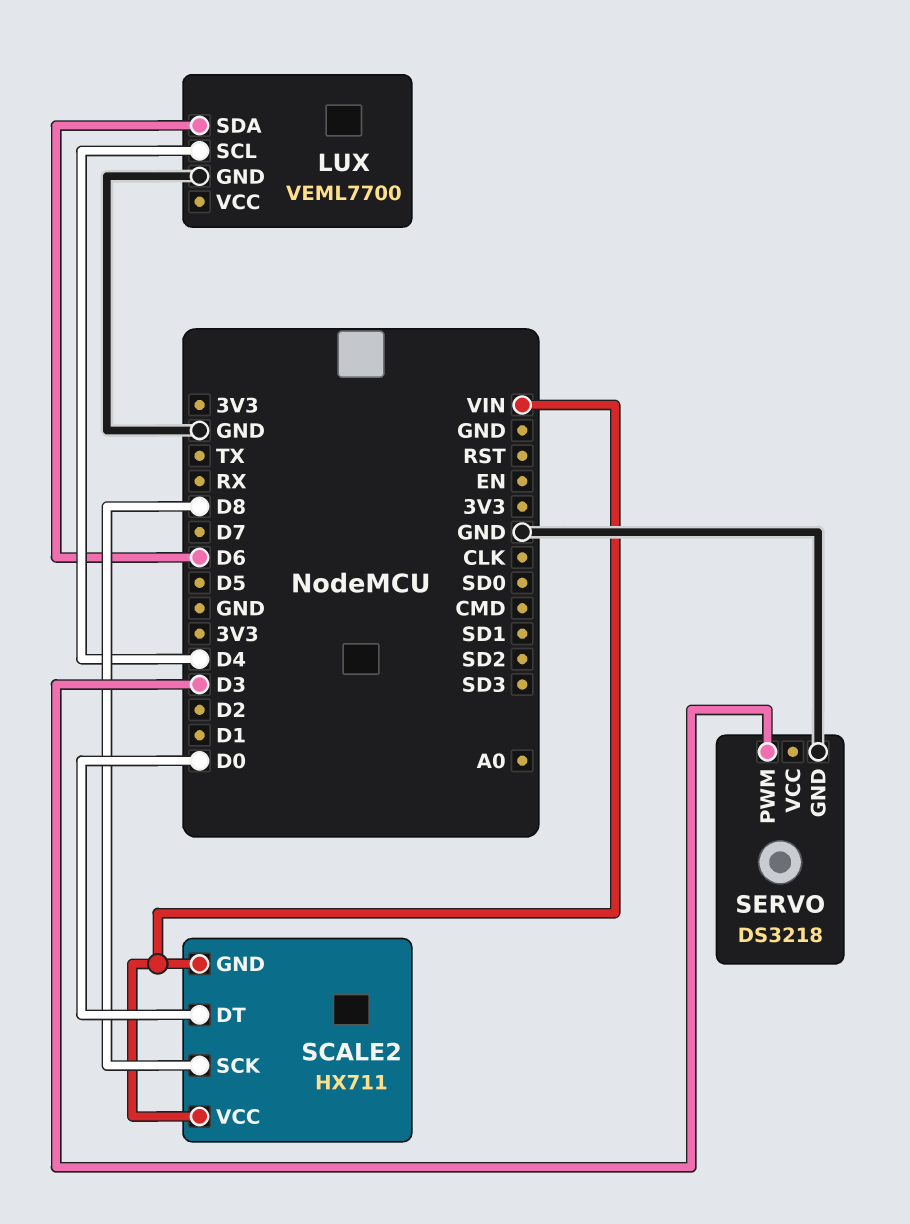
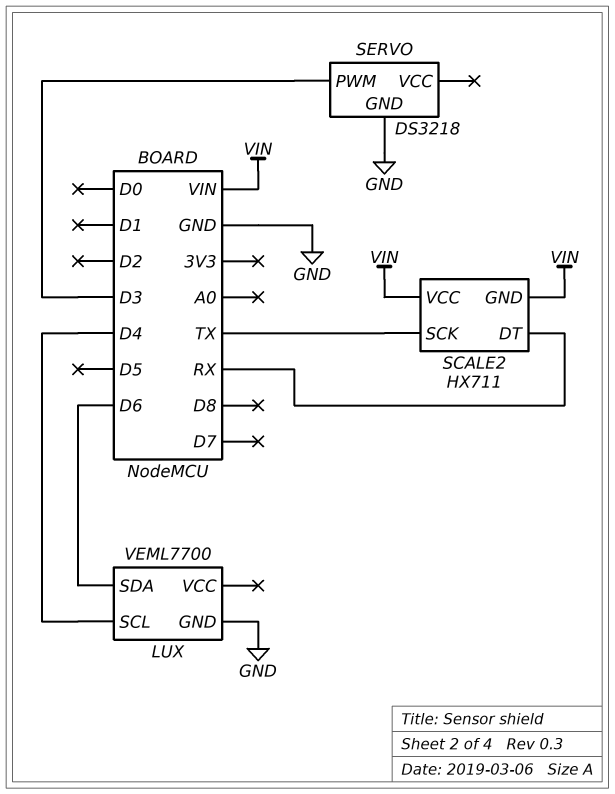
SCALE2 pin DT: D0 -> RX
SCALE2 pin SCK: D8 -> TX

